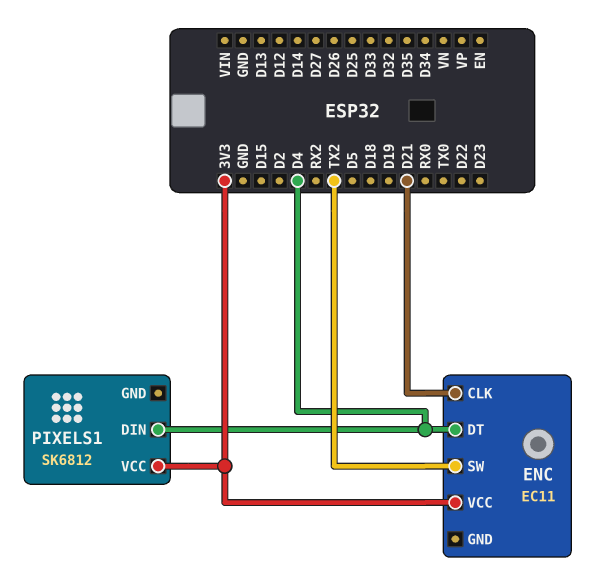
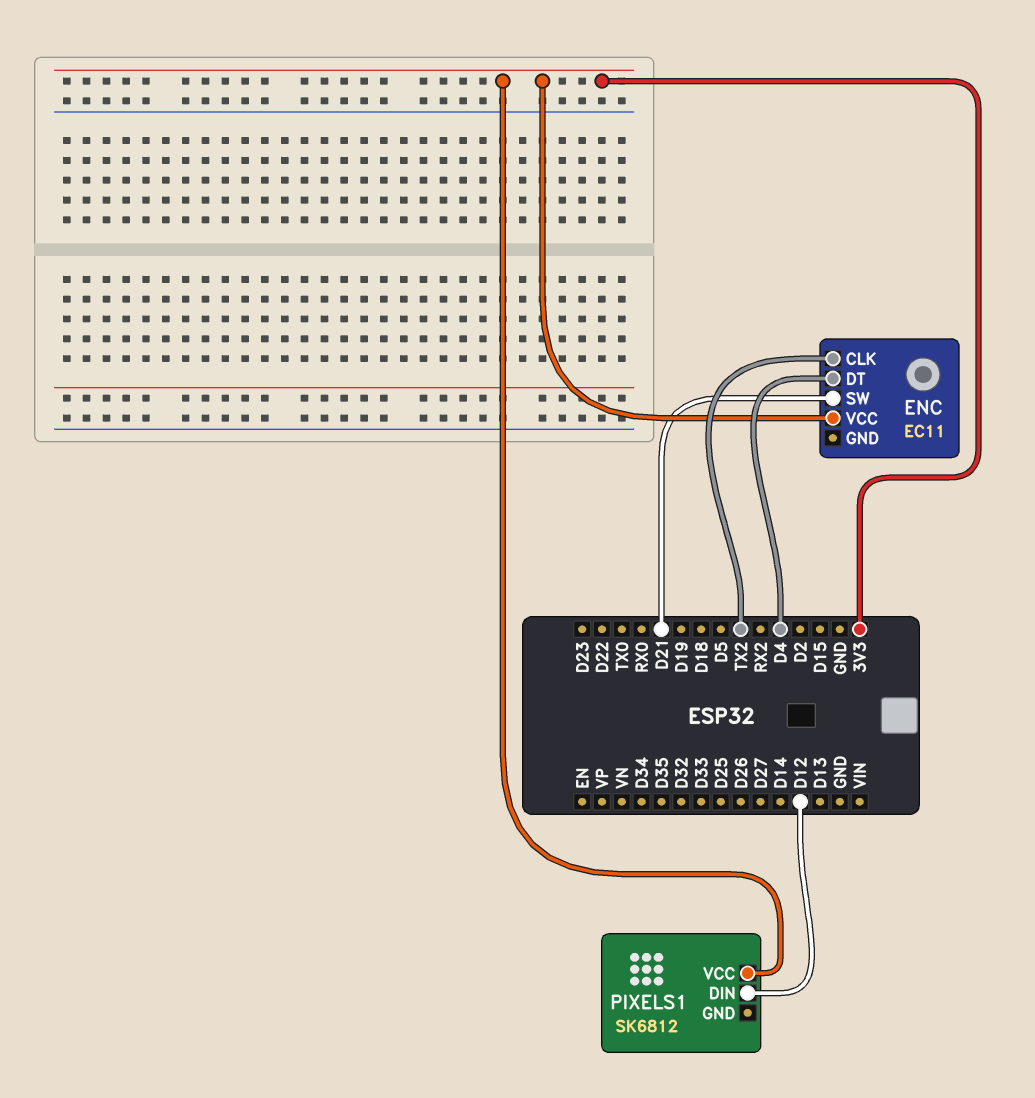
ENC pin CLK: D21 -> TX2
ENC pin SW: TX2 -> D21
PIXELS1 pin DIN: D4 -> D12

